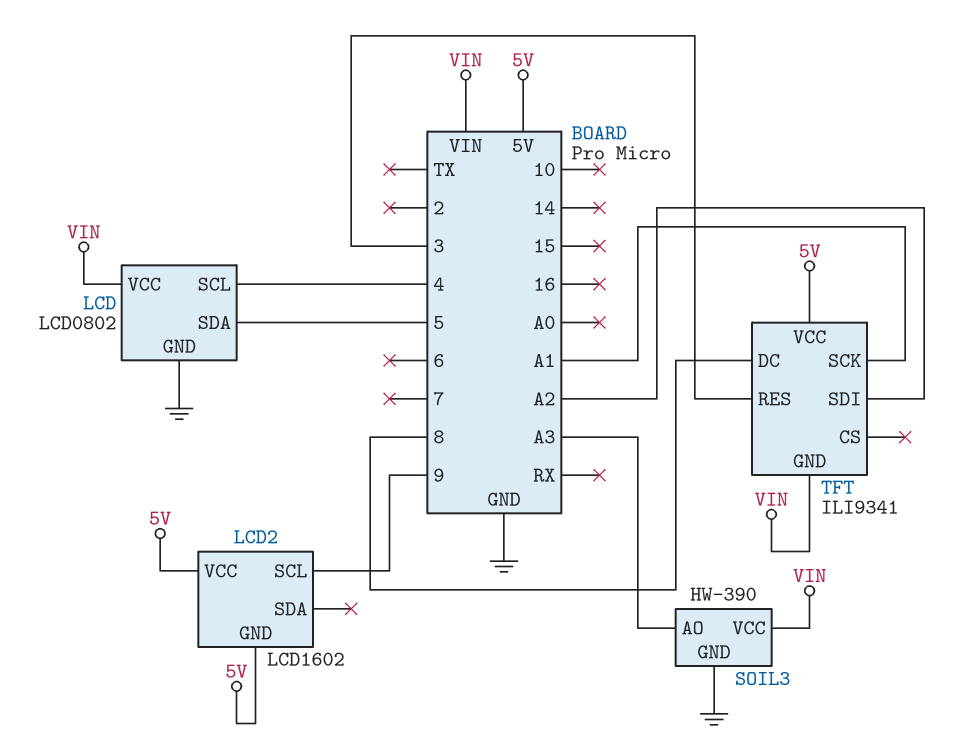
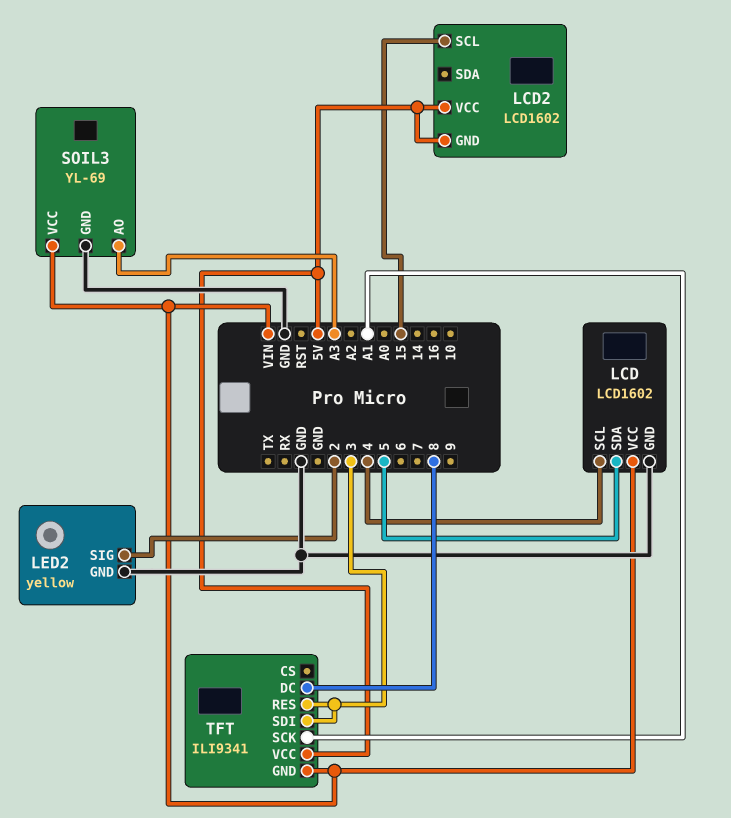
LCD: LCD0802 -> LCD1602
LCD2 pin SCL: 9 -> 15
LED2: none -> yellow
LED2 pin GND: none -> GND
LED2 pin SIG: none -> 2
SOIL3: HW-390 -> YL-69
TFT pin SDI: A2 -> 3

